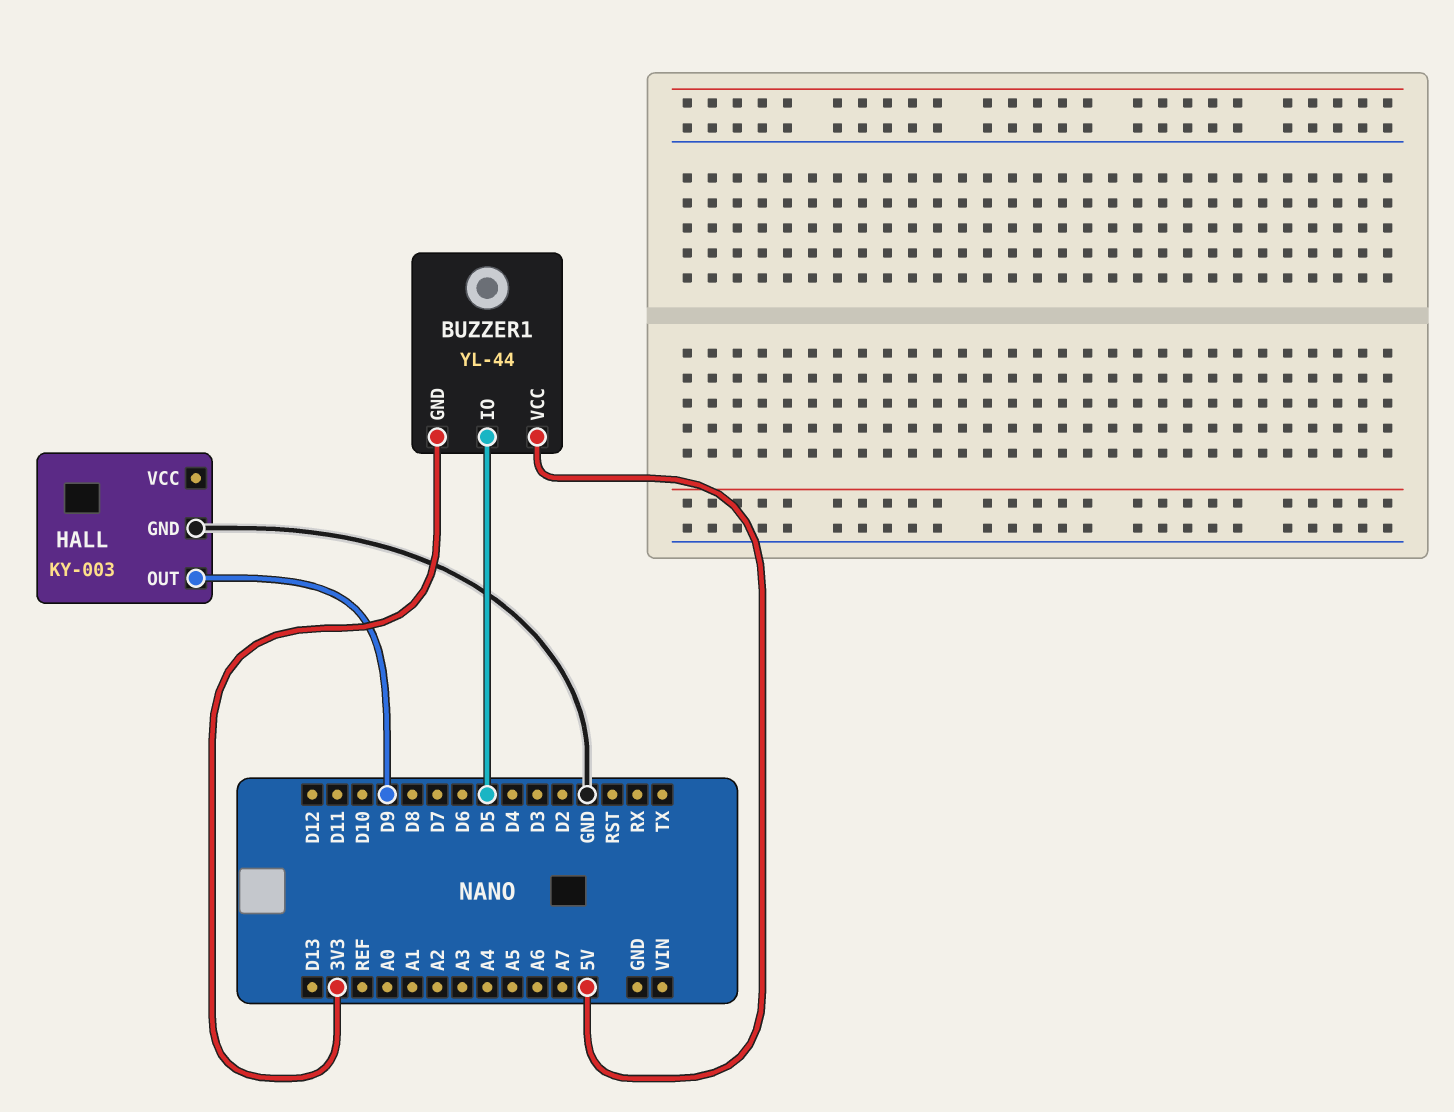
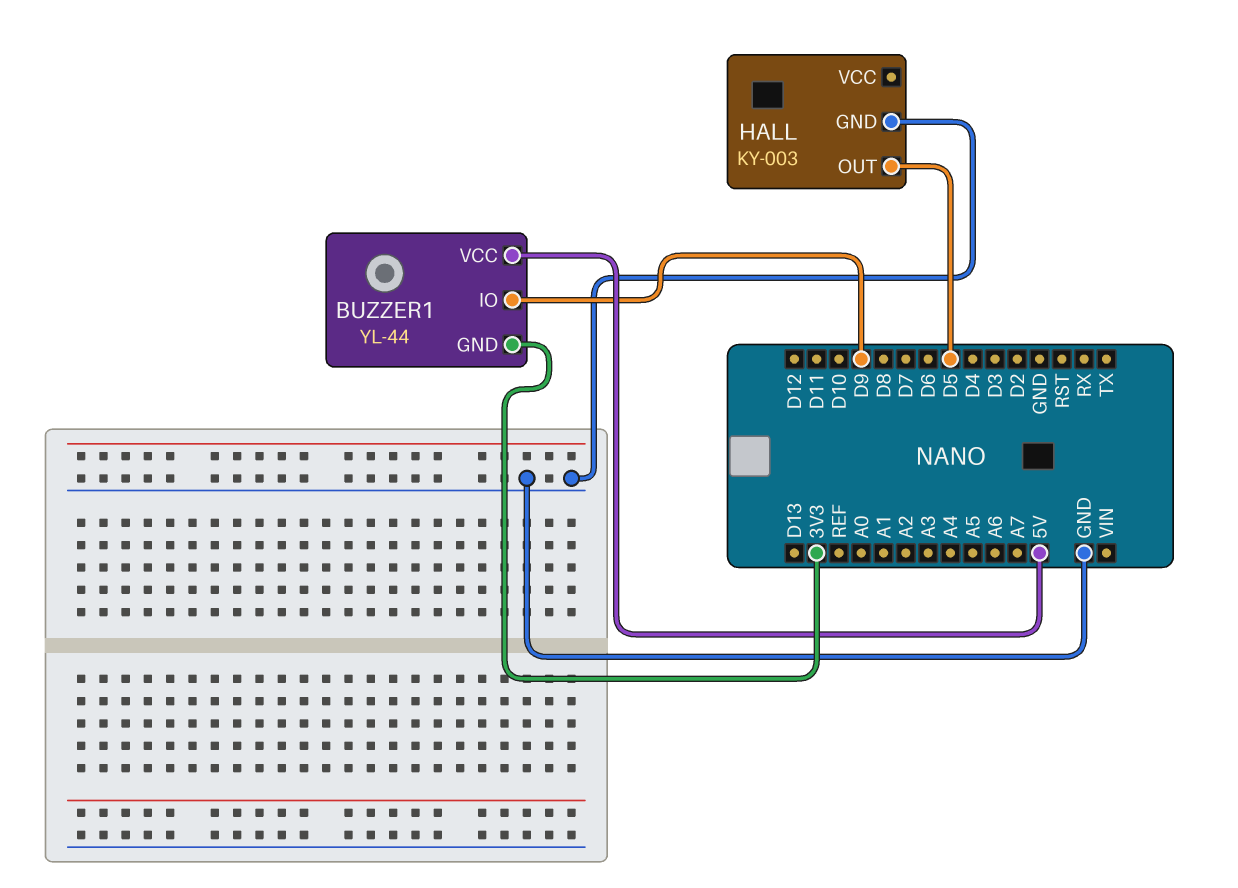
BUZZER1 pin IO: D5 -> D9
HALL pin OUT: D9 -> D5

